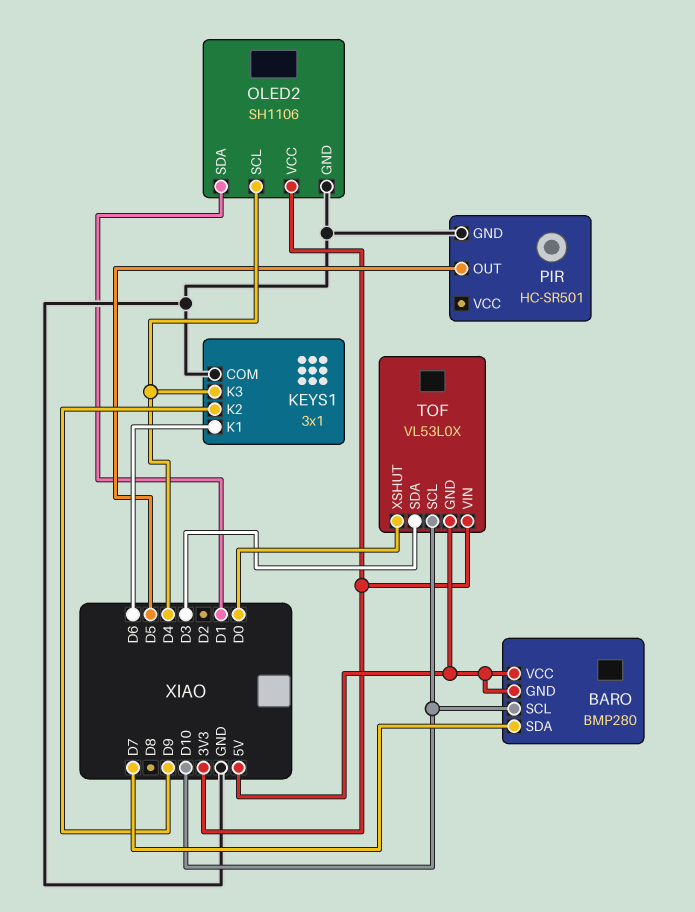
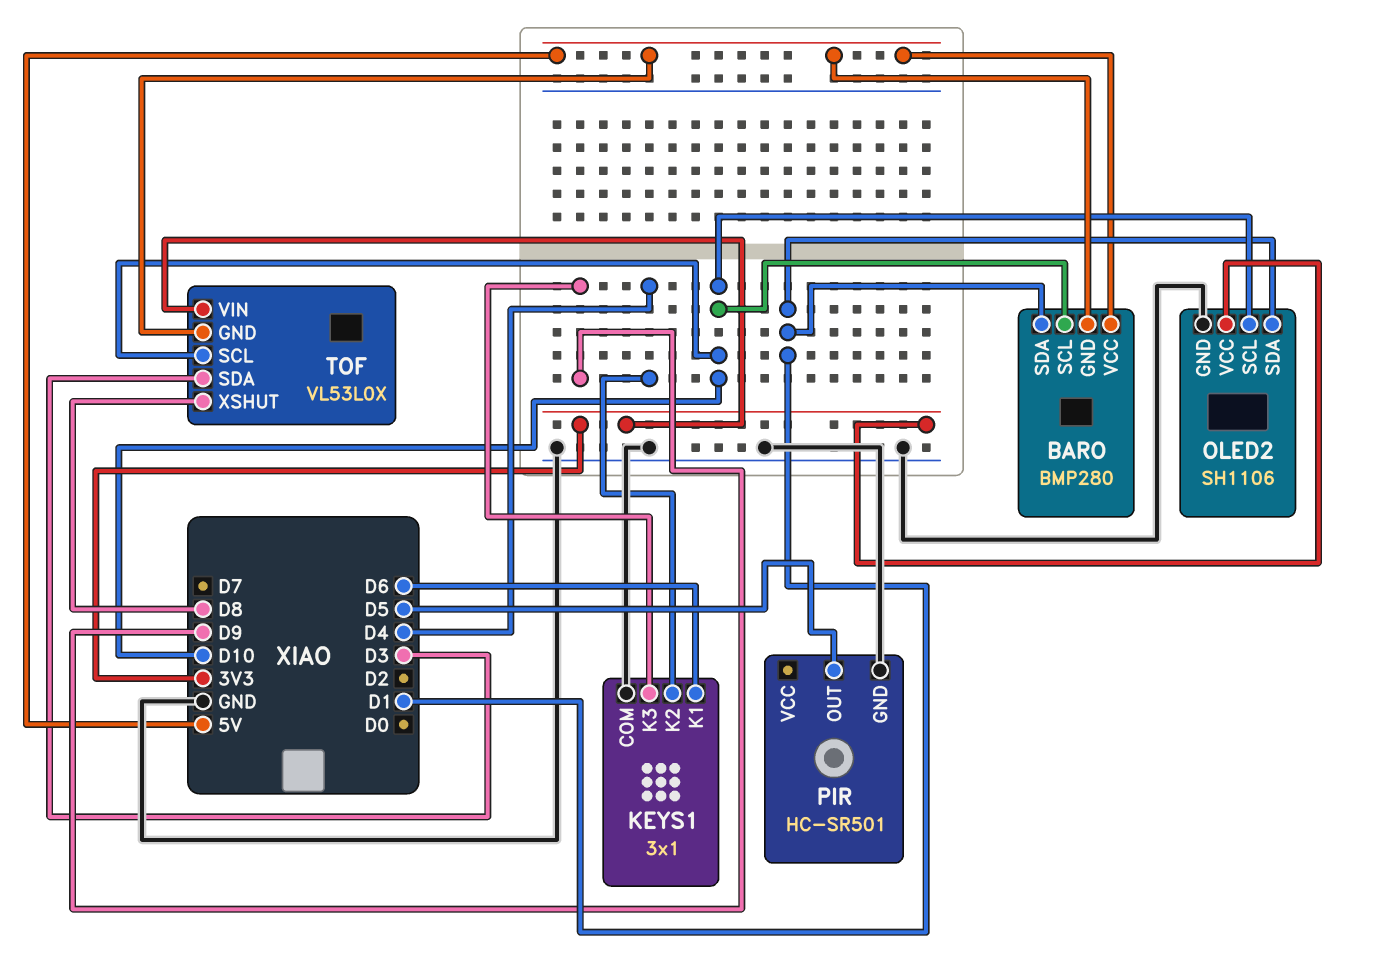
BARO pin SDA: D7 -> D1
KEYS1 pin K2: D9 -> D4
KEYS1 pin K3: D4 -> D9
OLED2 pin SCL: D4 -> D10
TOF pin XSHUT: D0 -> D8

